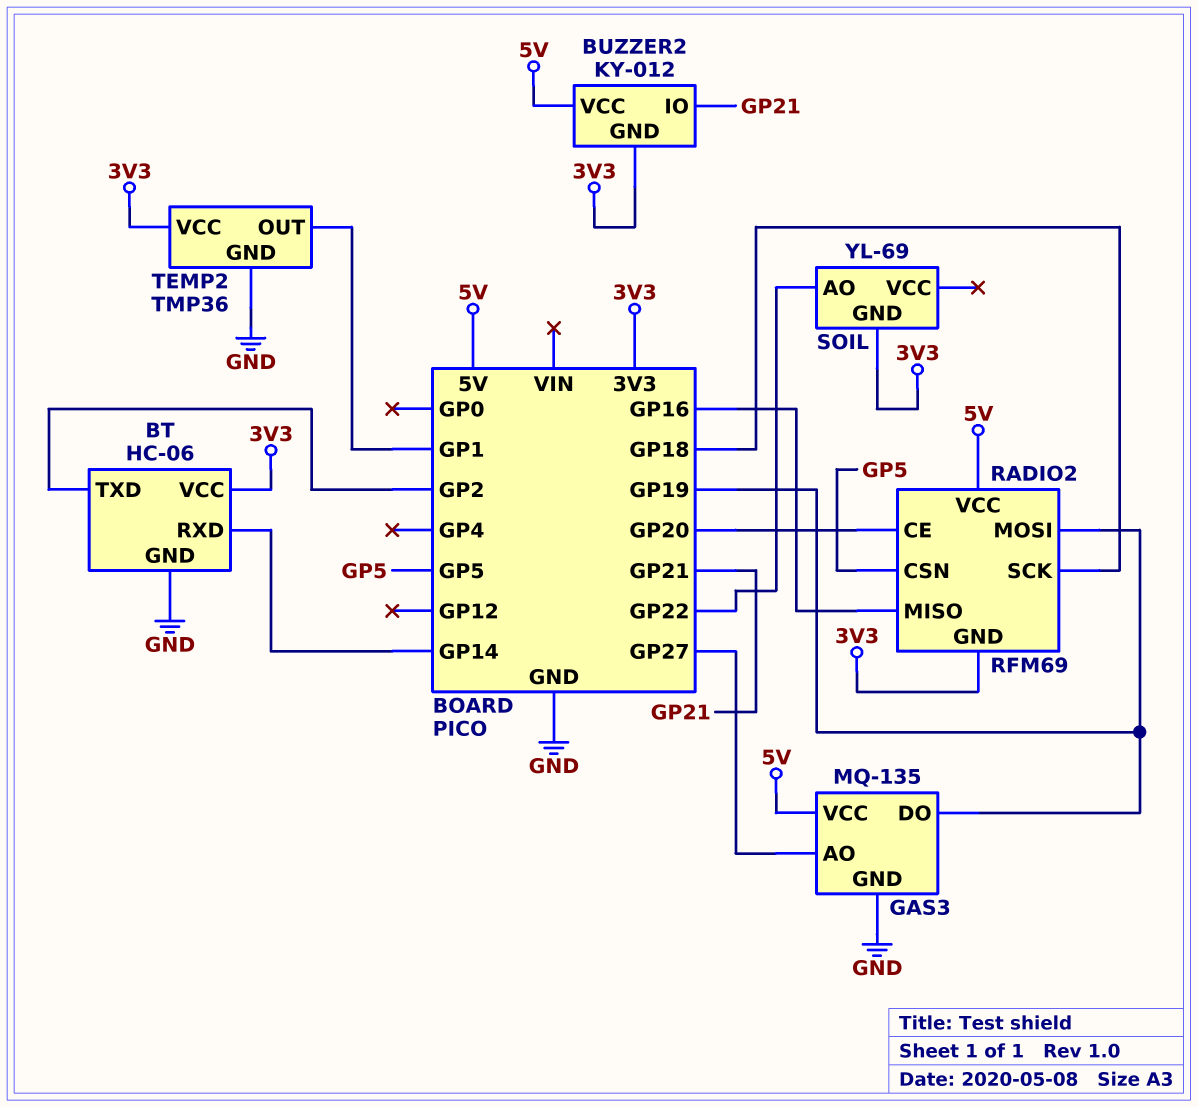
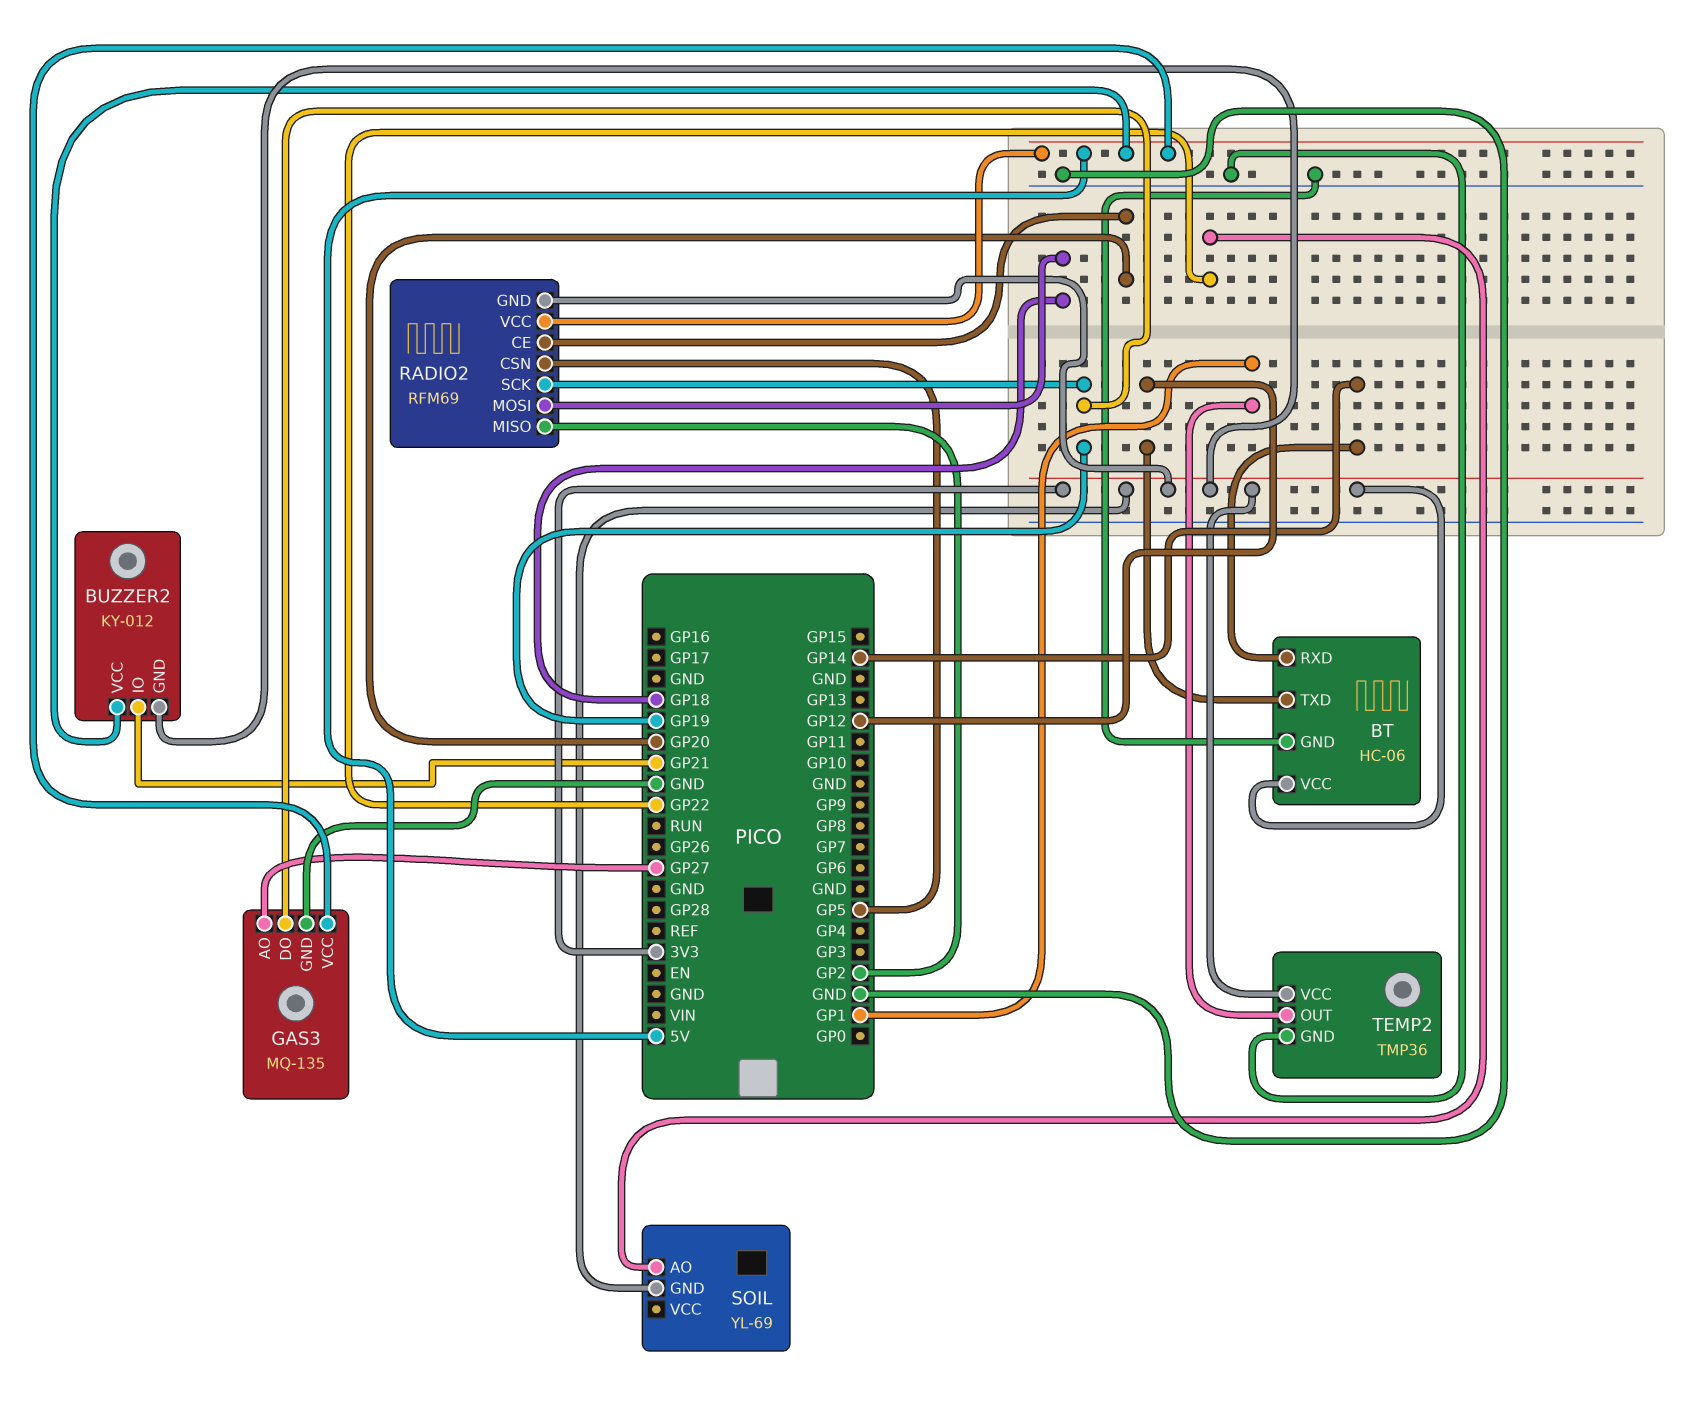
BT pin TXD: GP2 -> GP12
RADIO2 pin MISO: GP16 -> GP2
RADIO2 pin MOSI: GP19 -> GP18
RADIO2 pin SCK: GP18 -> GP19

